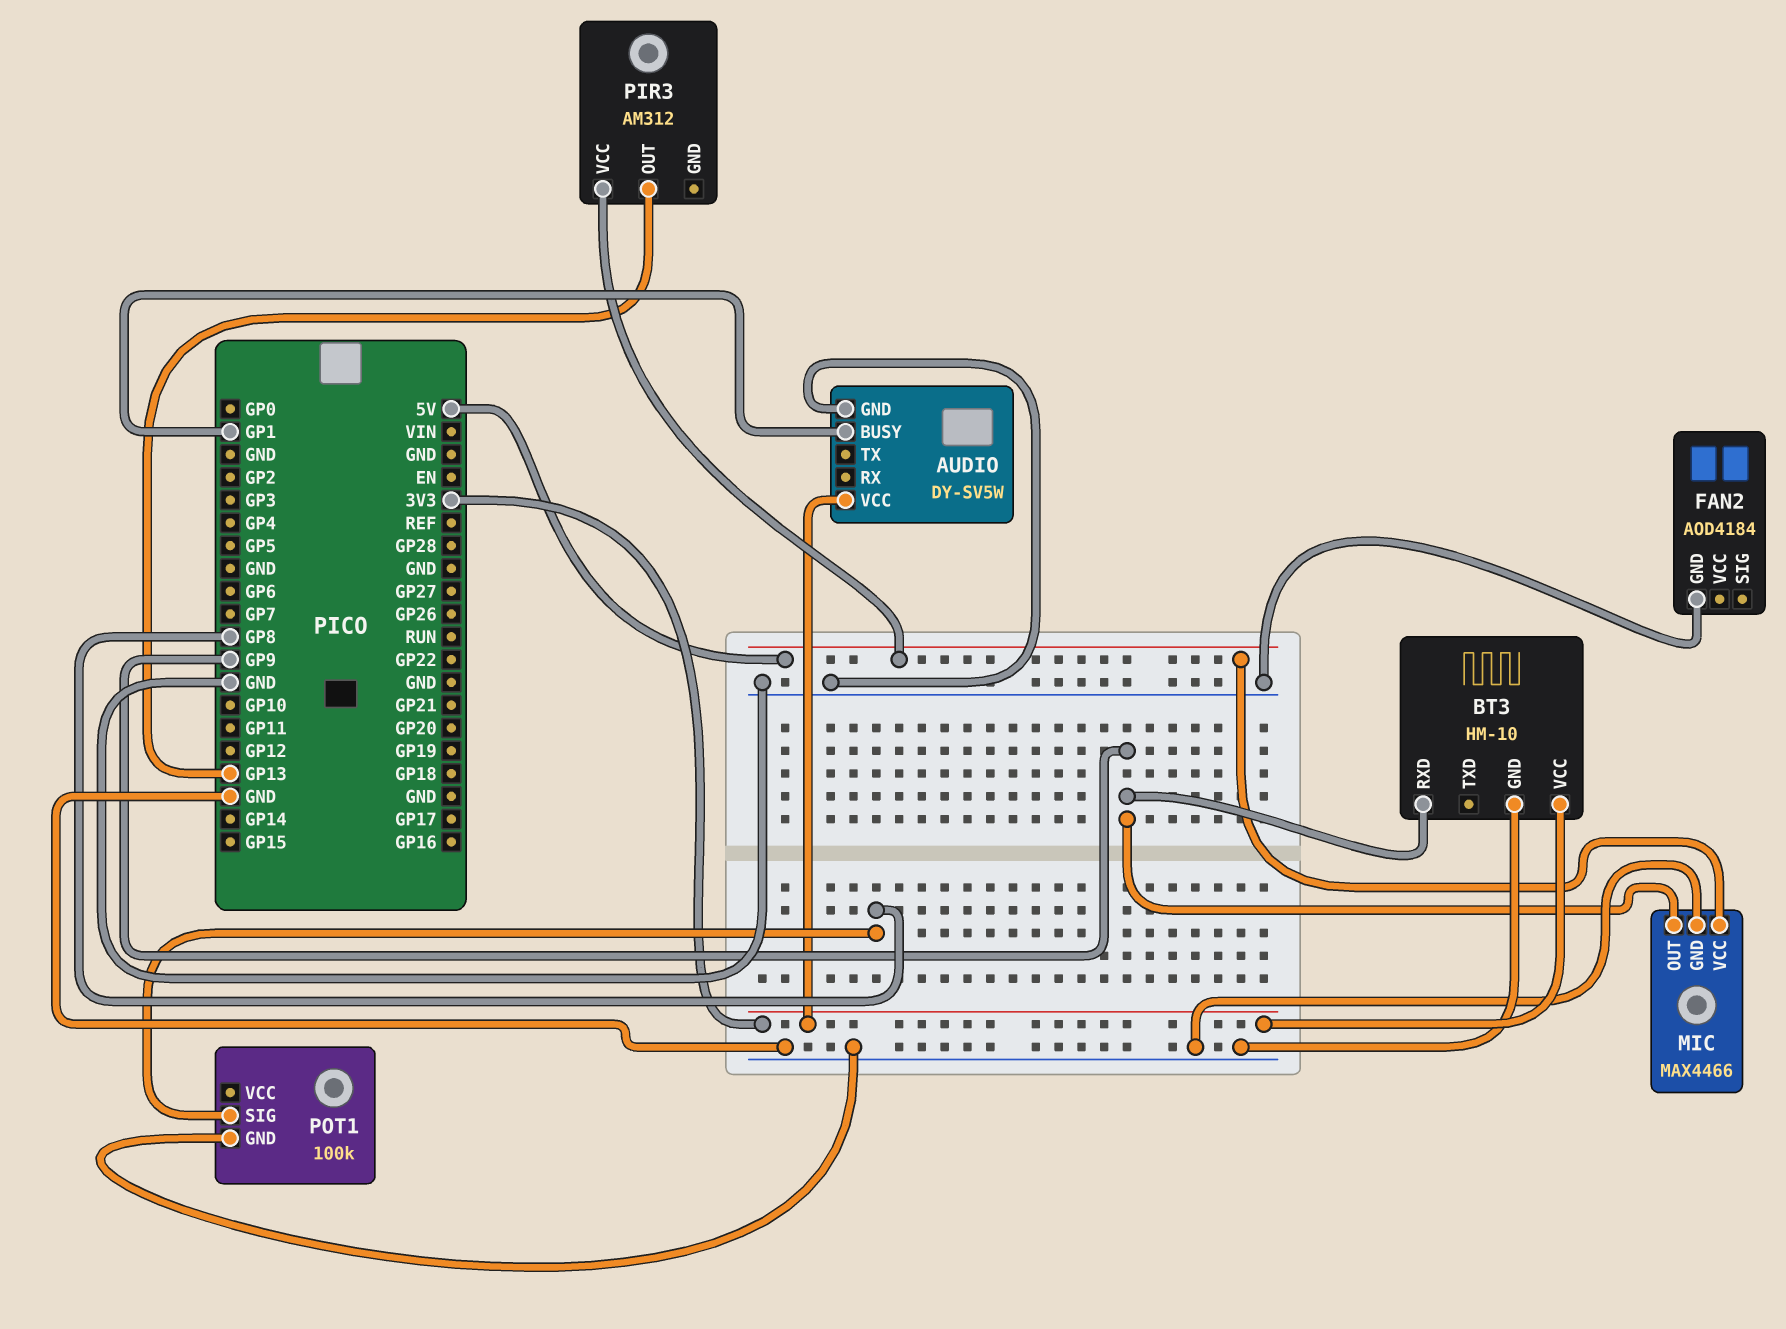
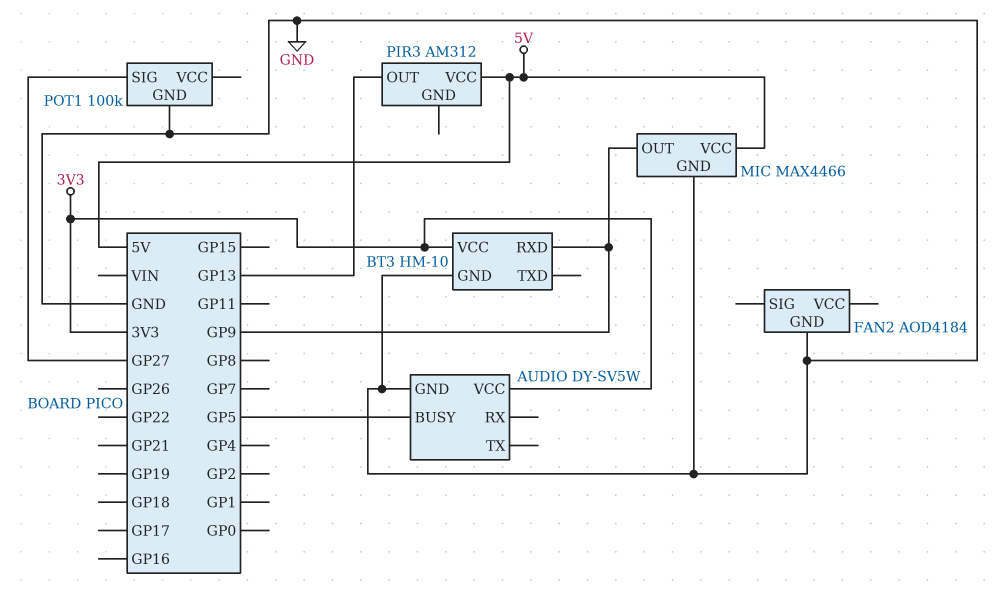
AUDIO pin BUSY: GP1 -> GP5
POT1 pin SIG: GP8 -> GP27

